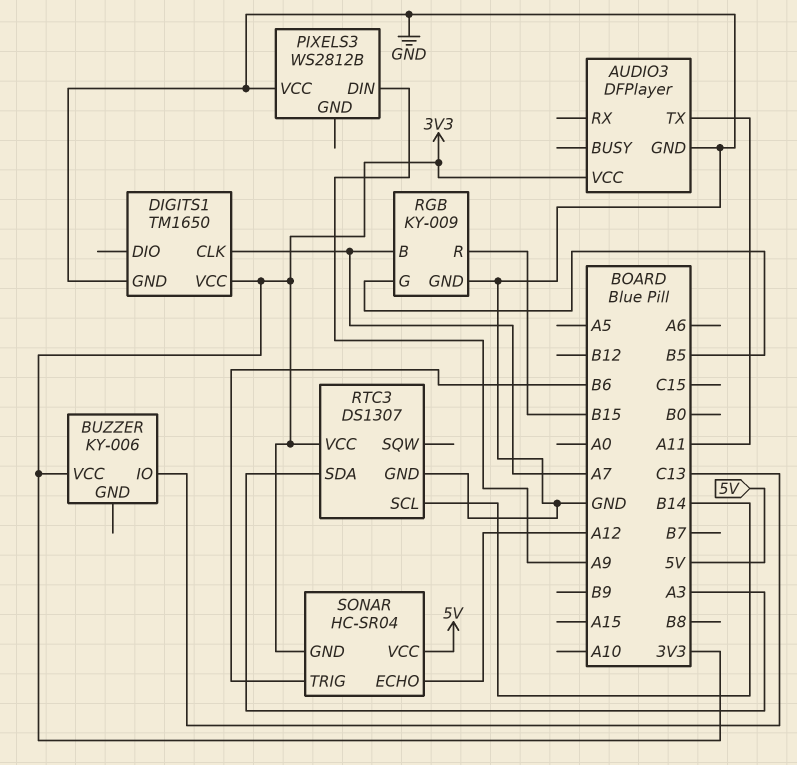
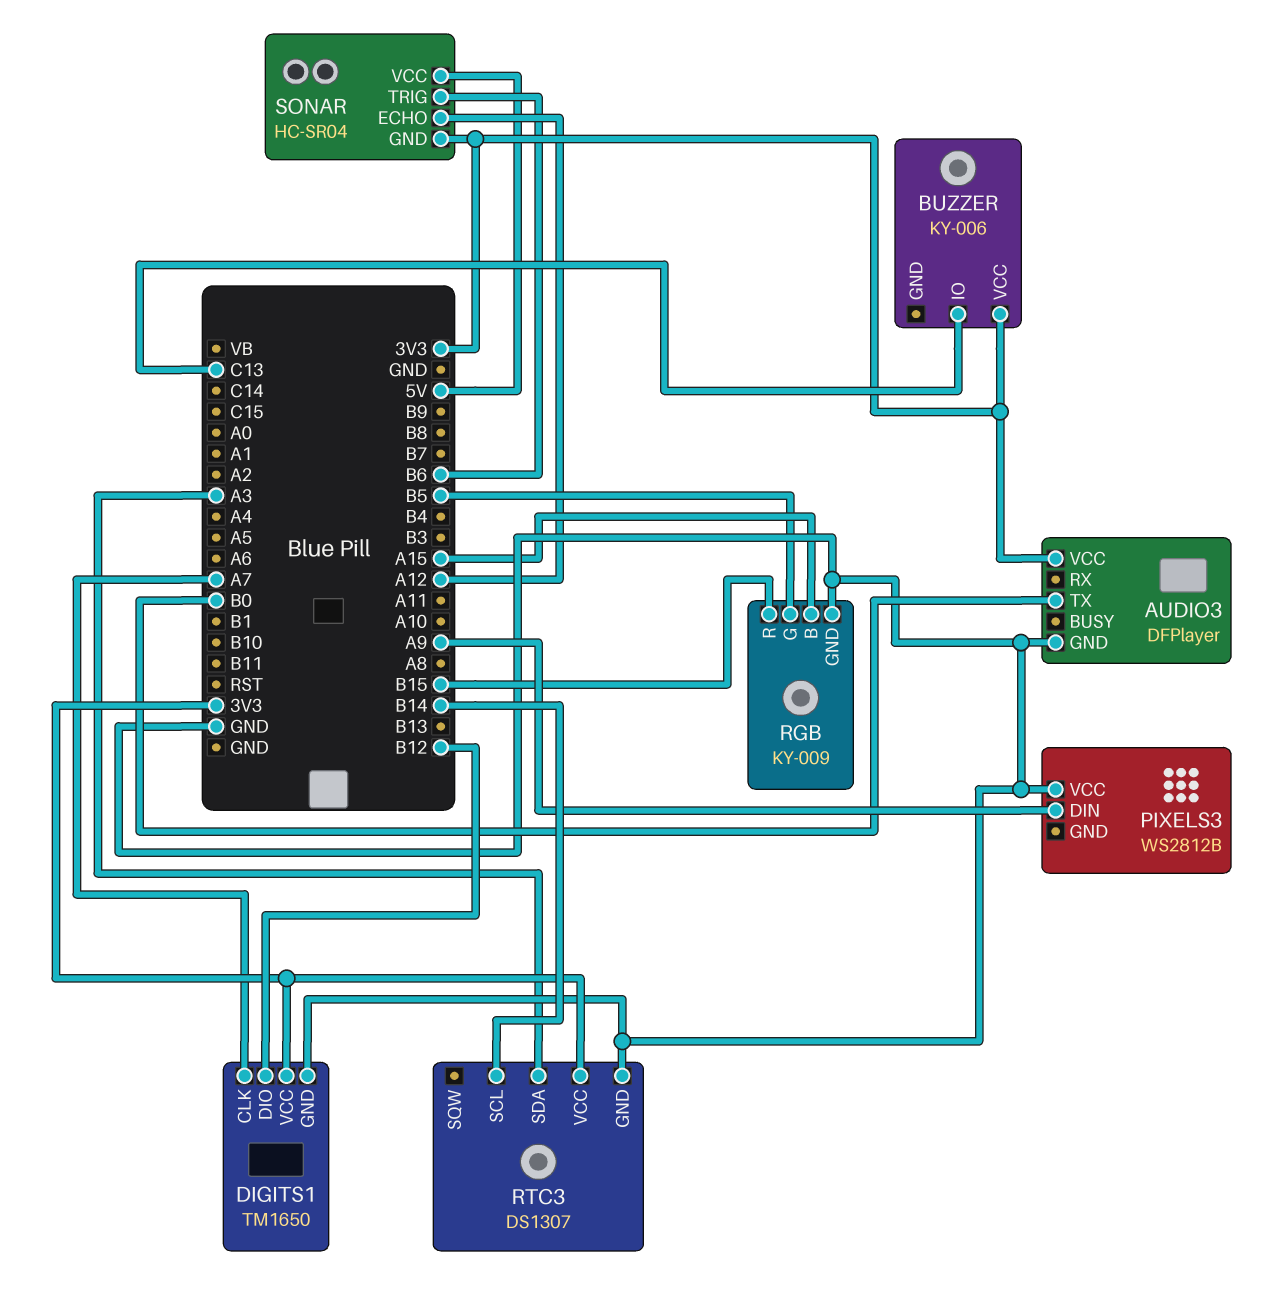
AUDIO3 pin TX: A11 -> B0
DIGITS1 pin DIO: none -> B12
RGB pin B: A7 -> A15

